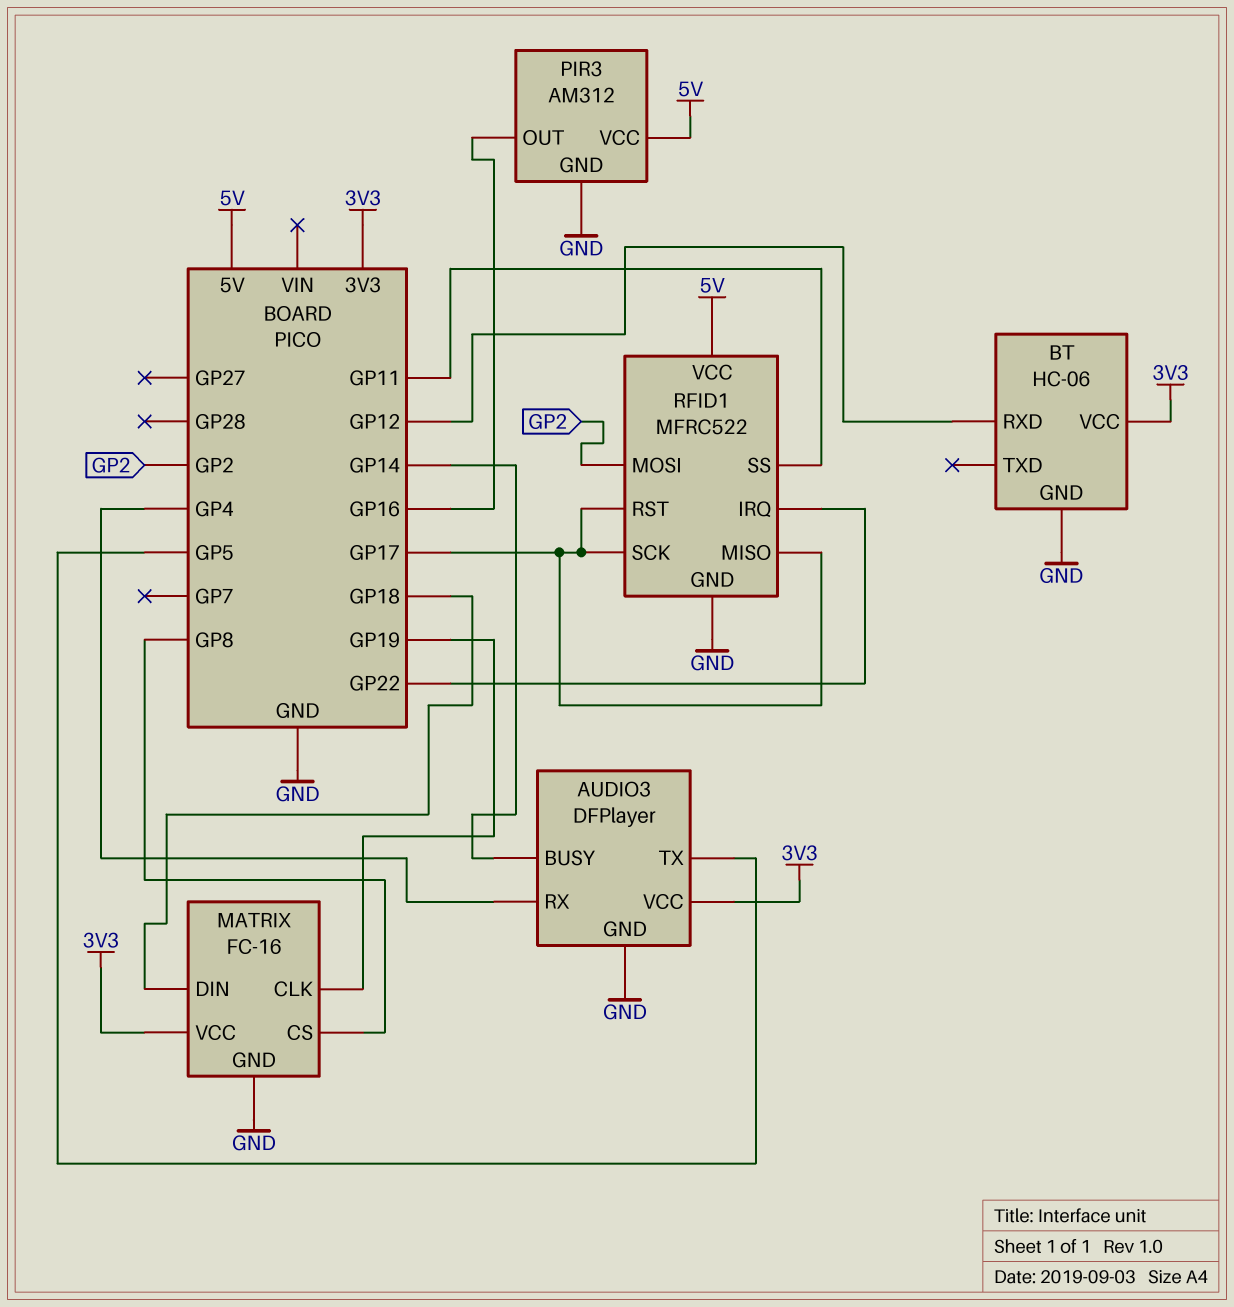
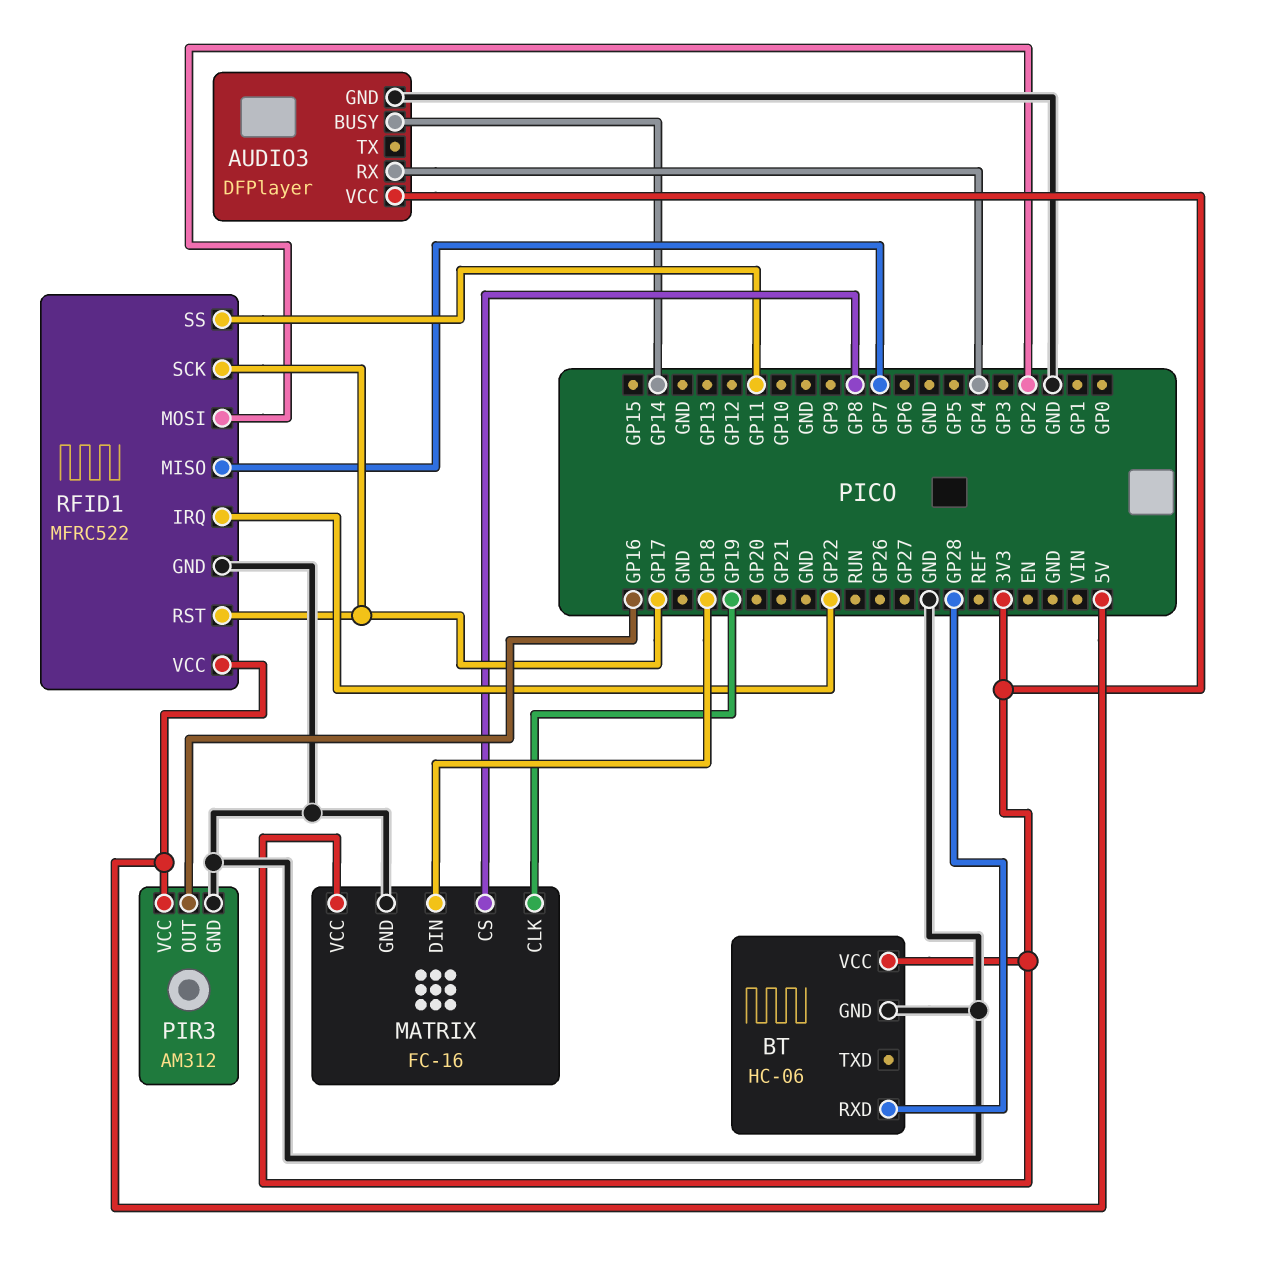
AUDIO3 pin TX: GP5 -> none
BT pin RXD: GP12 -> GP28
RFID1 pin MISO: GP17 -> GP7

